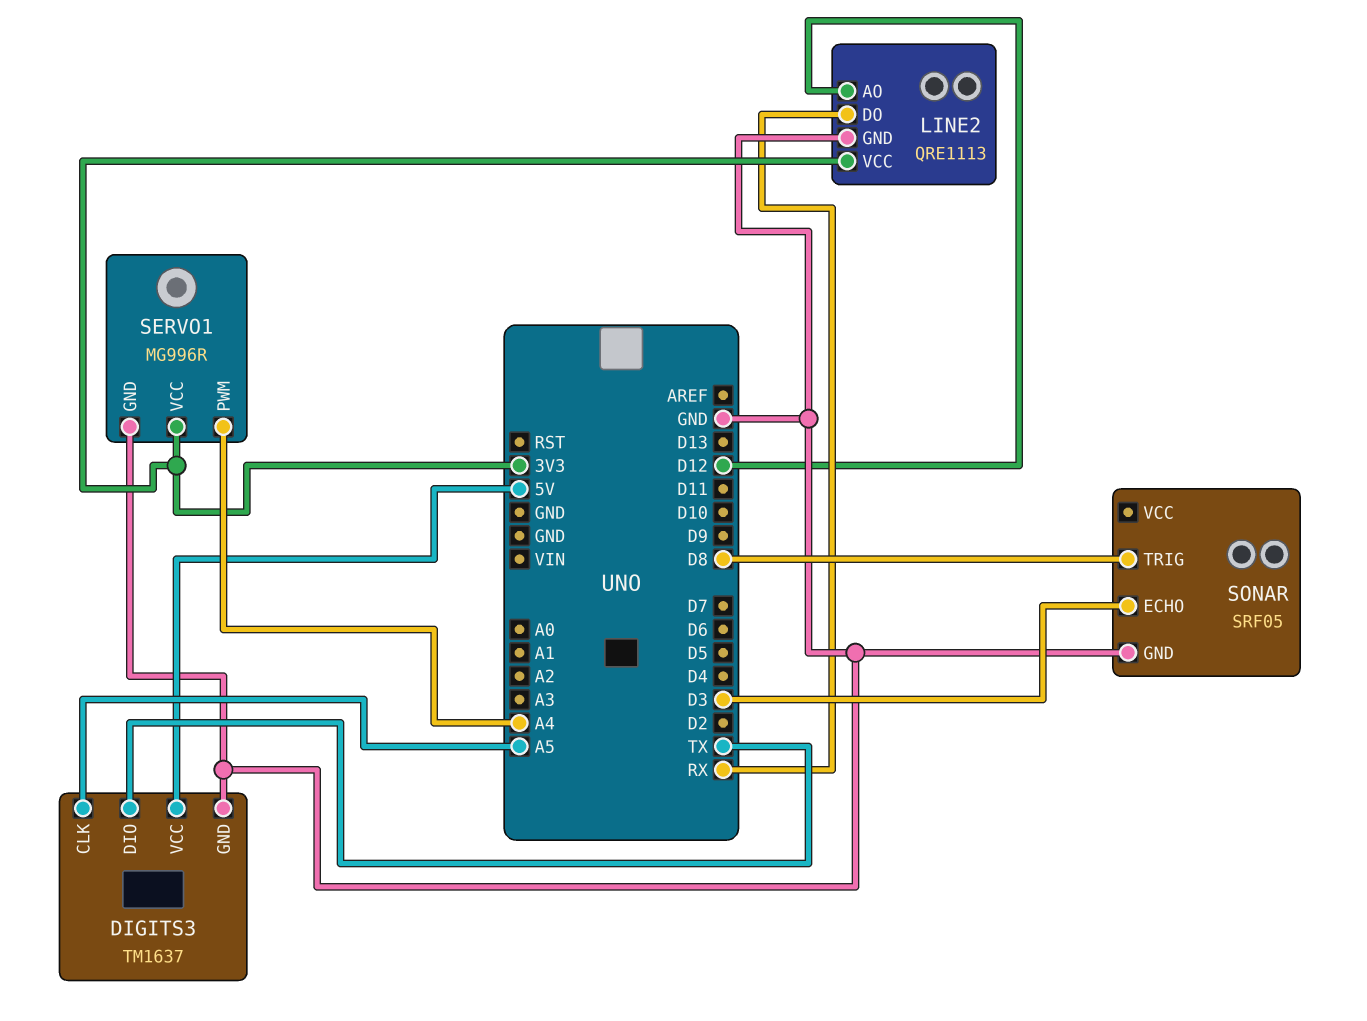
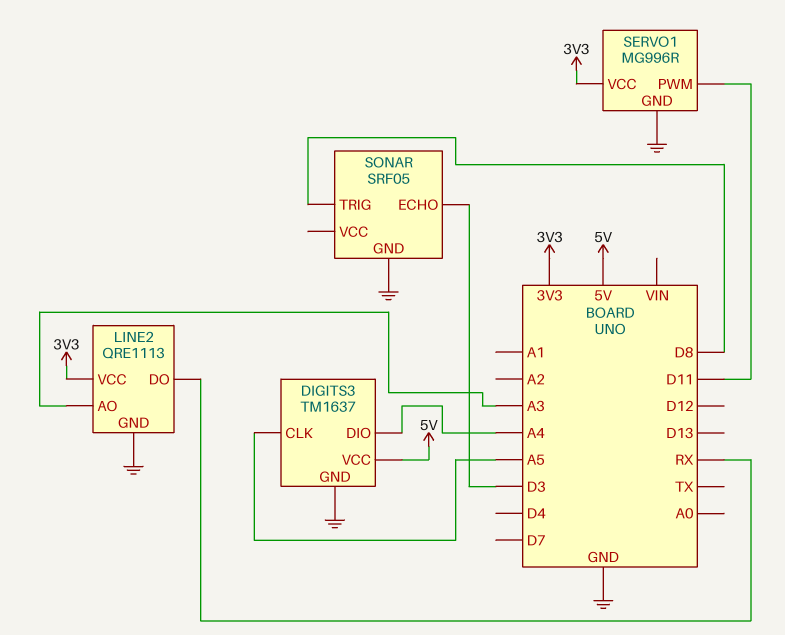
DIGITS3 pin DIO: TX -> A4
LINE2 pin AO: D12 -> A3
SERVO1 pin PWM: A4 -> D11

